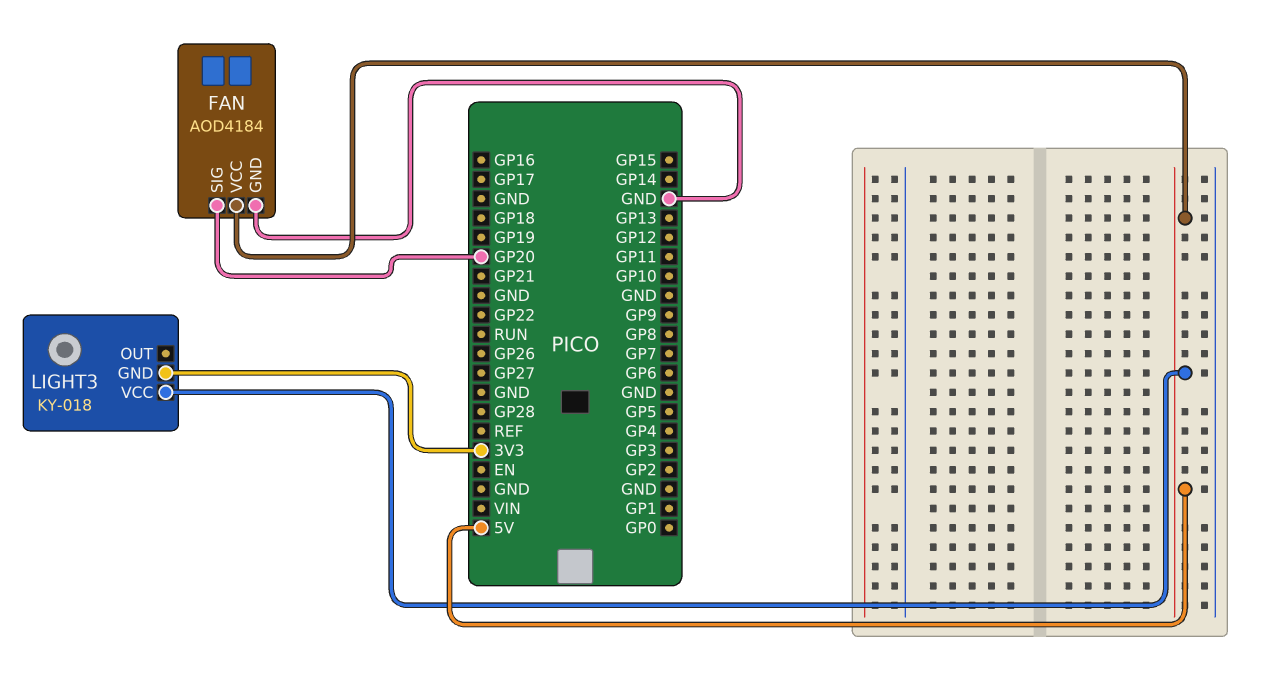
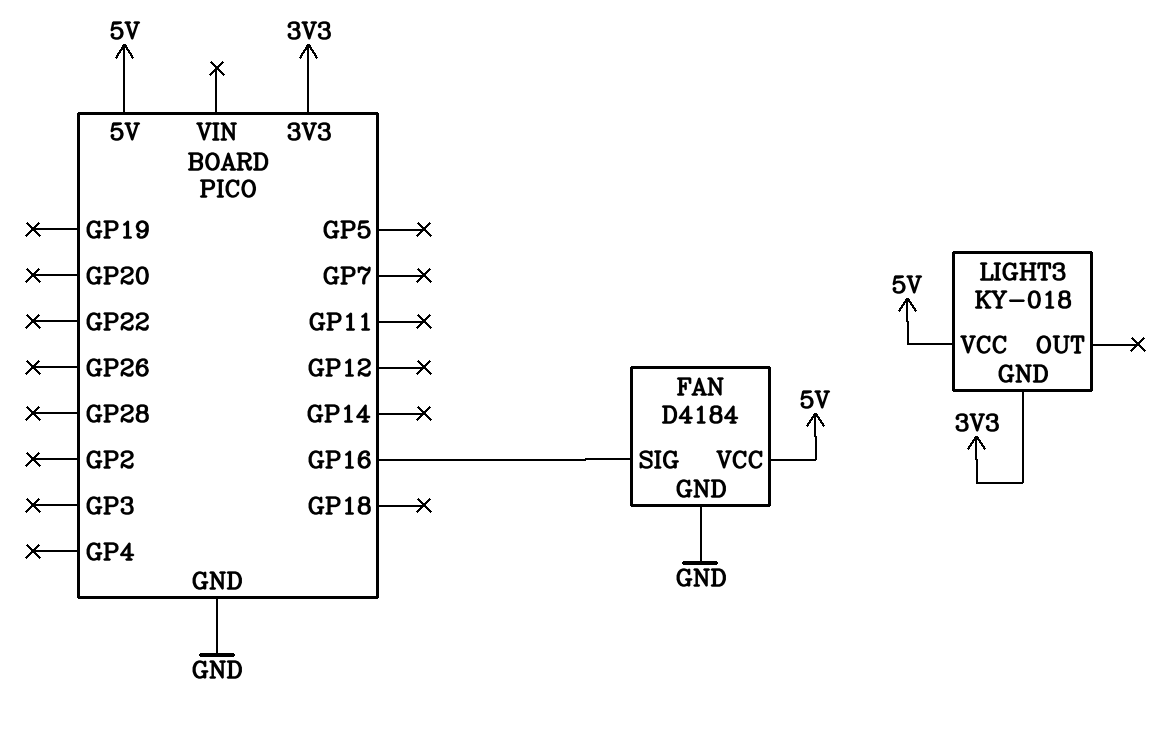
FAN: AOD4184 -> D4184
FAN pin SIG: GP20 -> GP16

